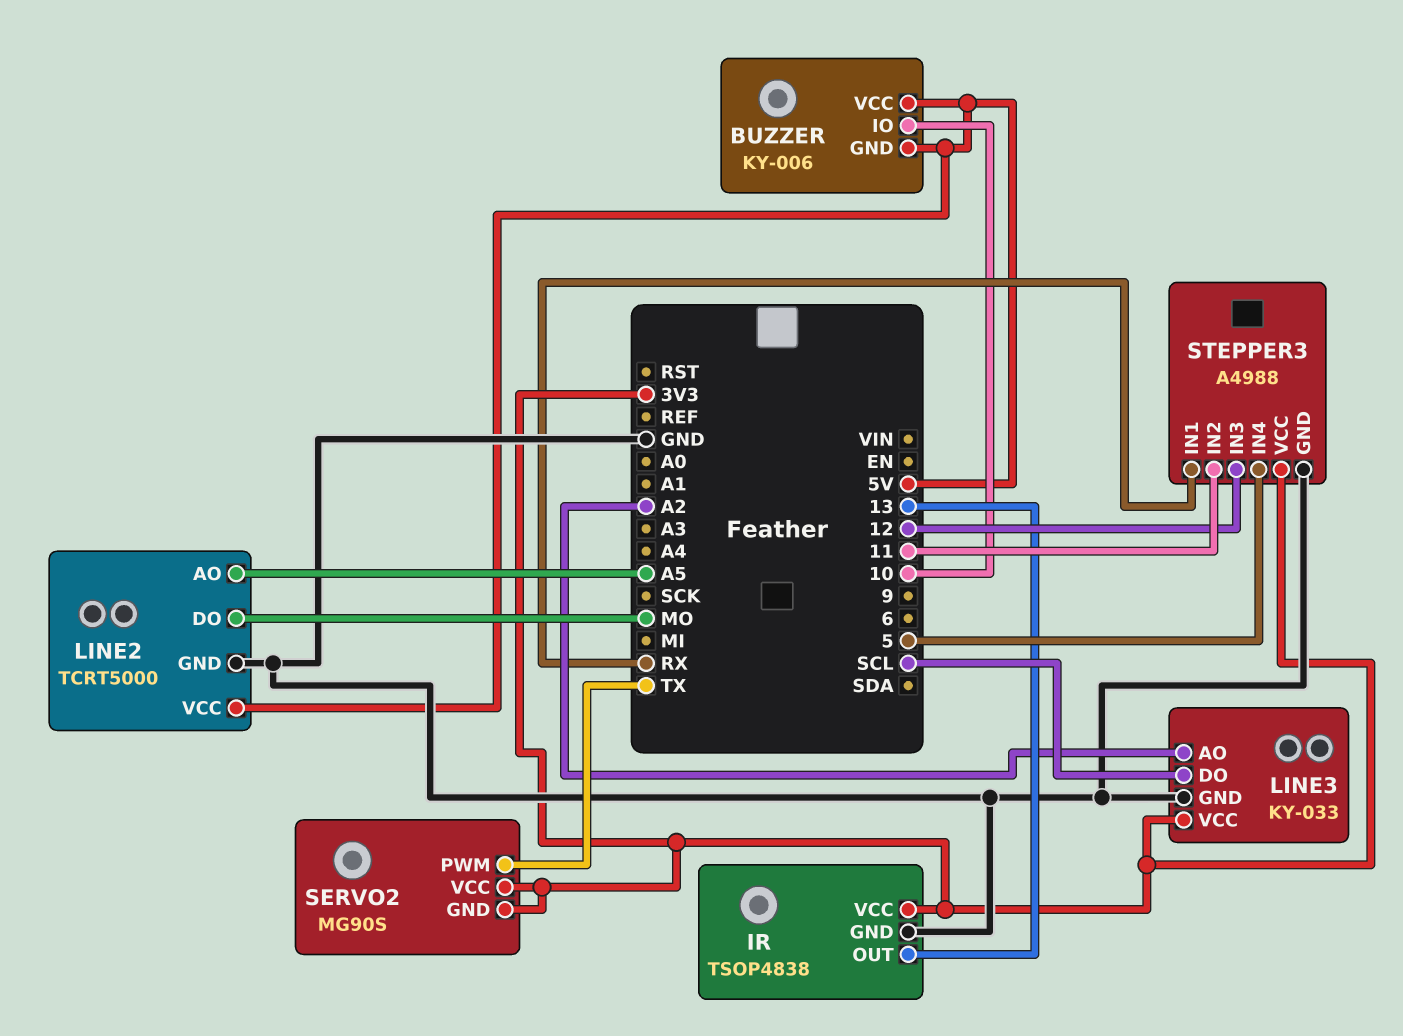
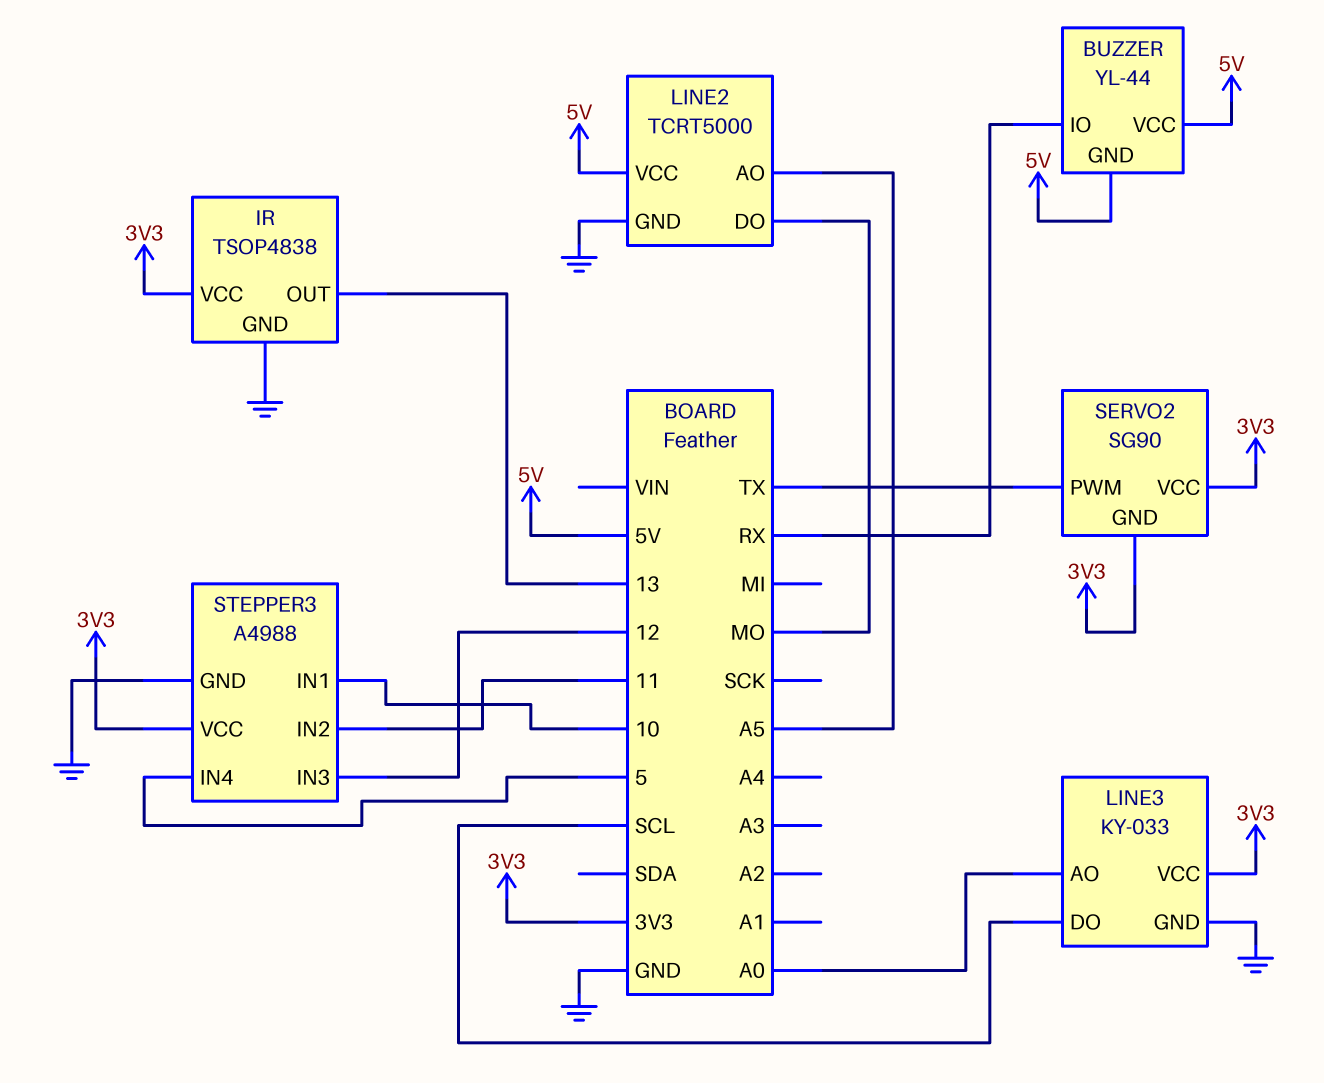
BUZZER: KY-006 -> YL-44
BUZZER pin IO: 10 -> RX
LINE3 pin AO: A2 -> A0
SERVO2: MG90S -> SG90
STEPPER3 pin IN1: RX -> 10

